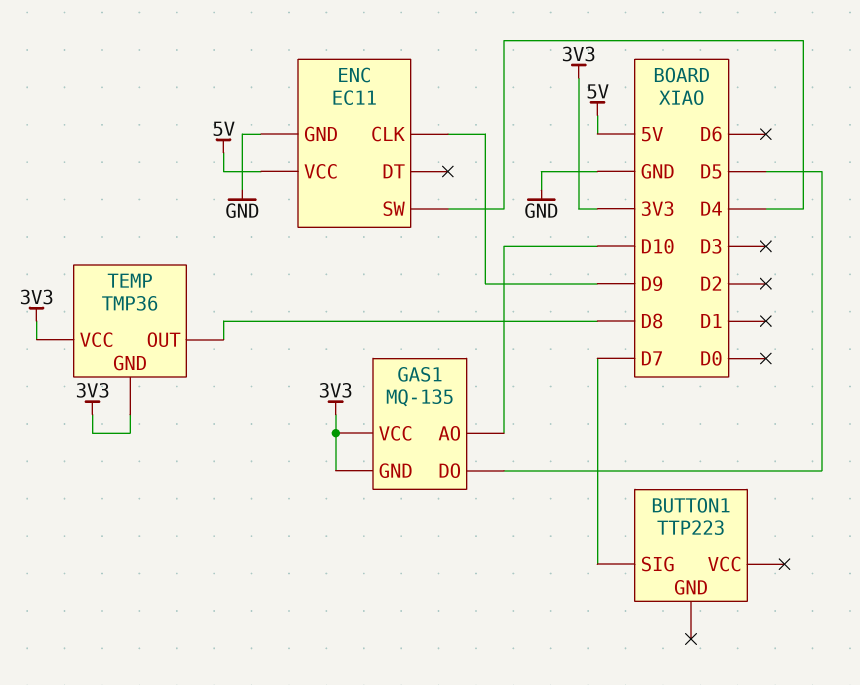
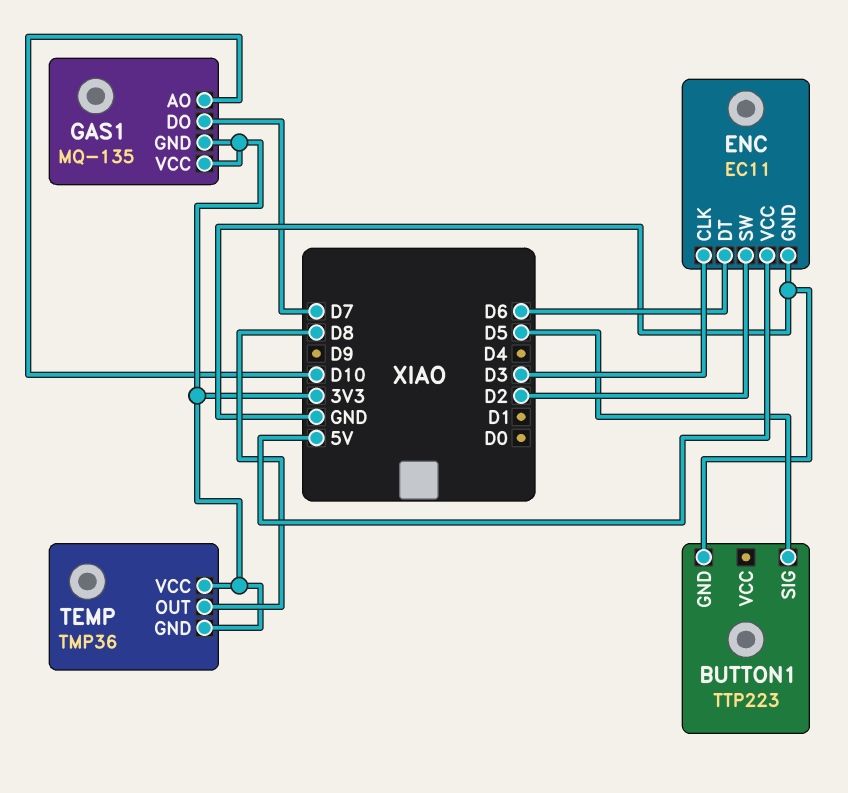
BUTTON1 pin GND: none -> GND
BUTTON1 pin SIG: D7 -> D5
ENC pin CLK: D9 -> D3
ENC pin DT: none -> D6
ENC pin SW: D4 -> D2
GAS1 pin DO: D5 -> D7

